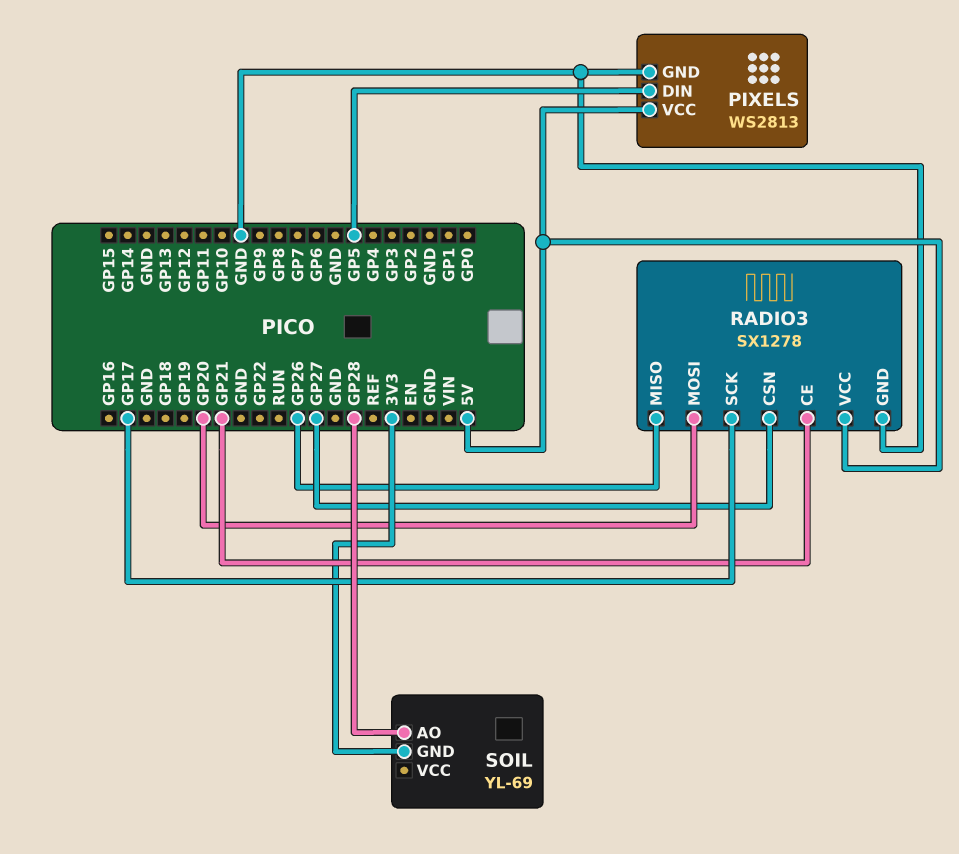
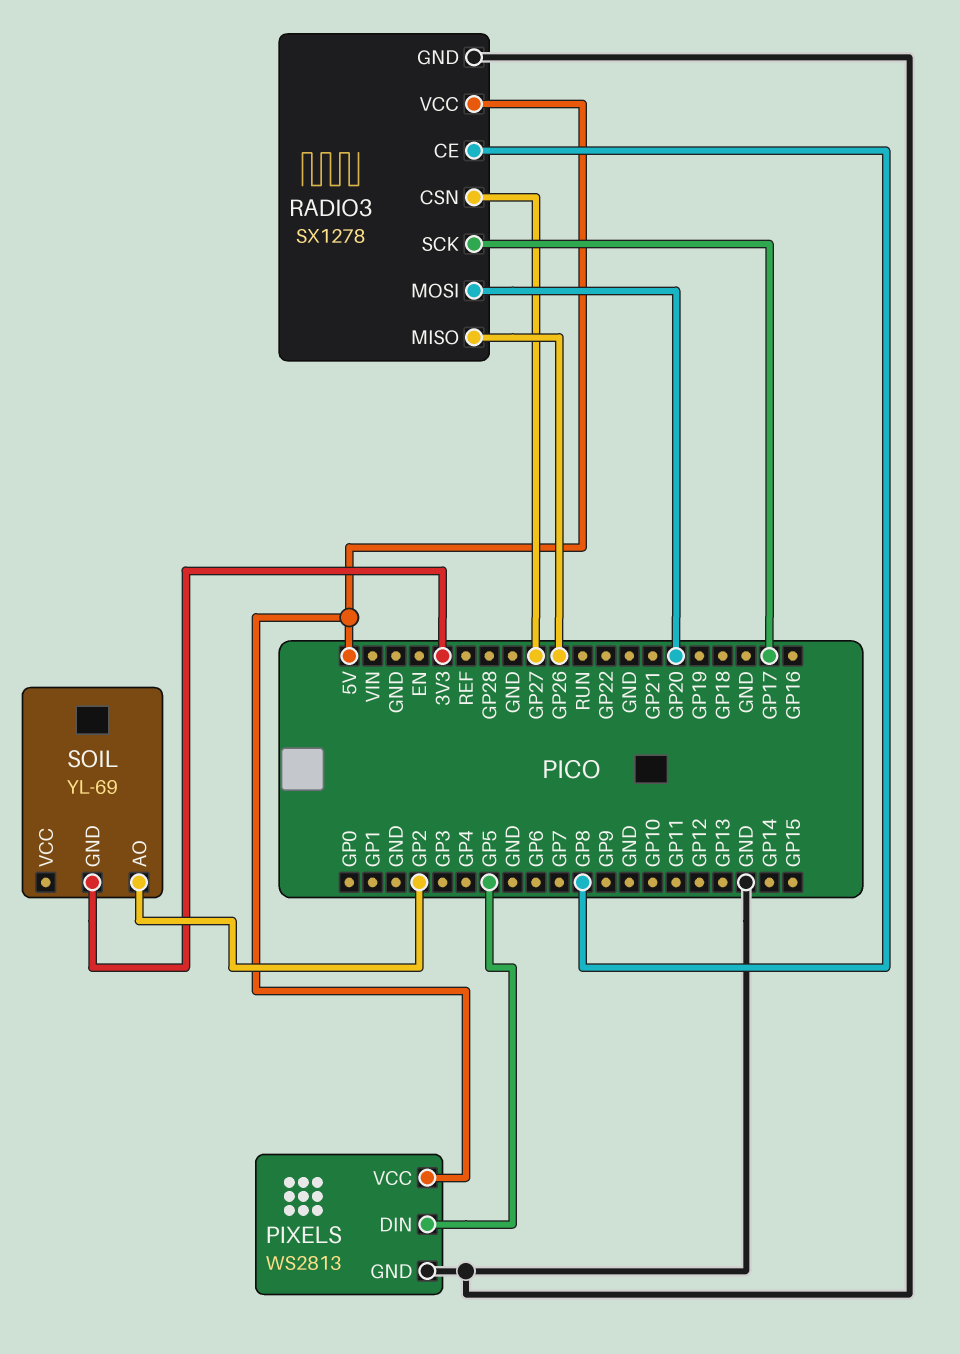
RADIO3 pin CE: GP21 -> GP8
SOIL pin AO: GP28 -> GP2

